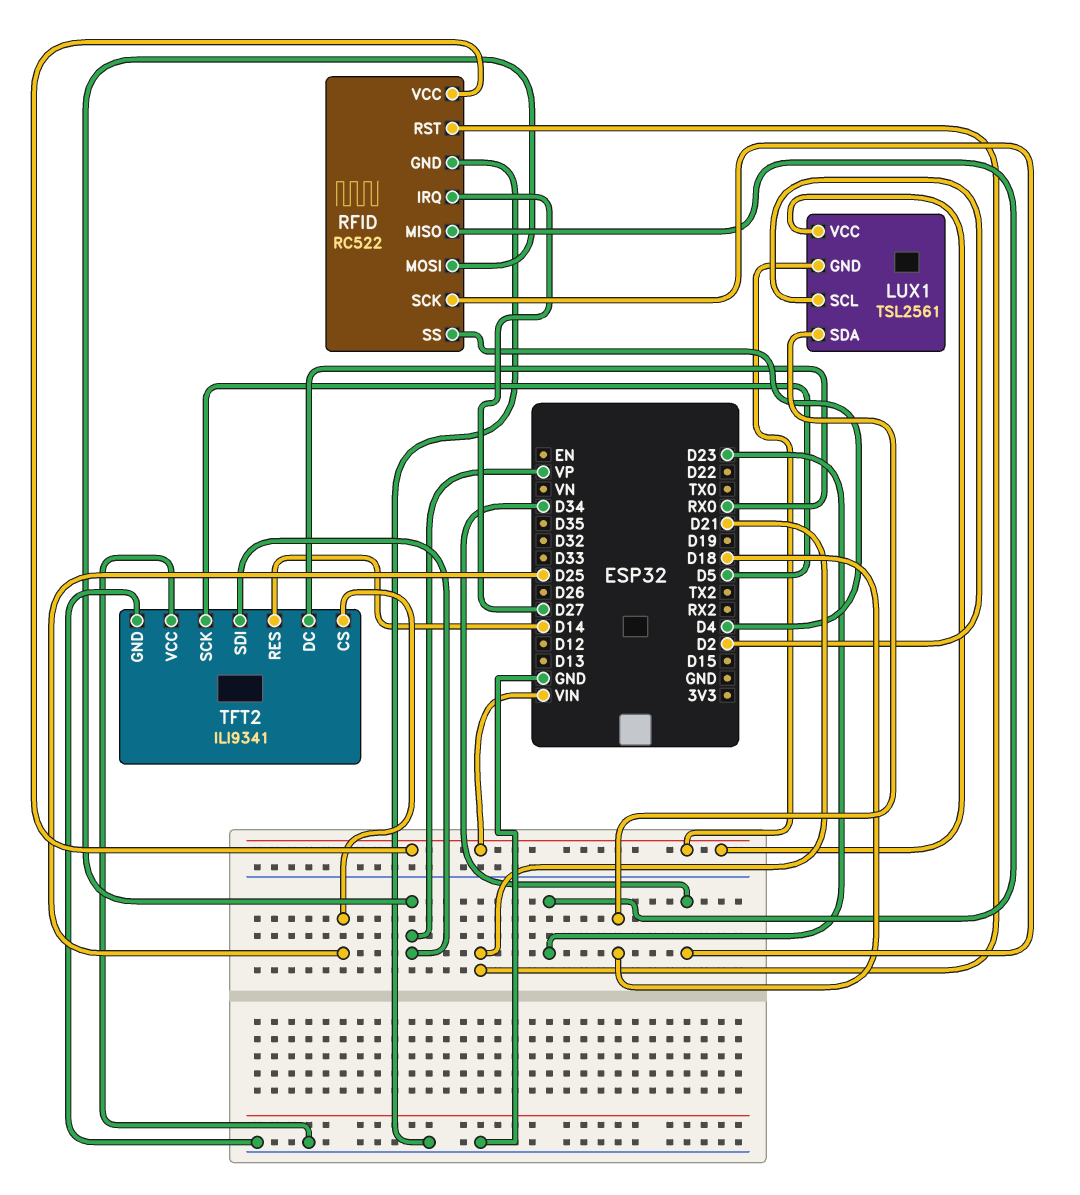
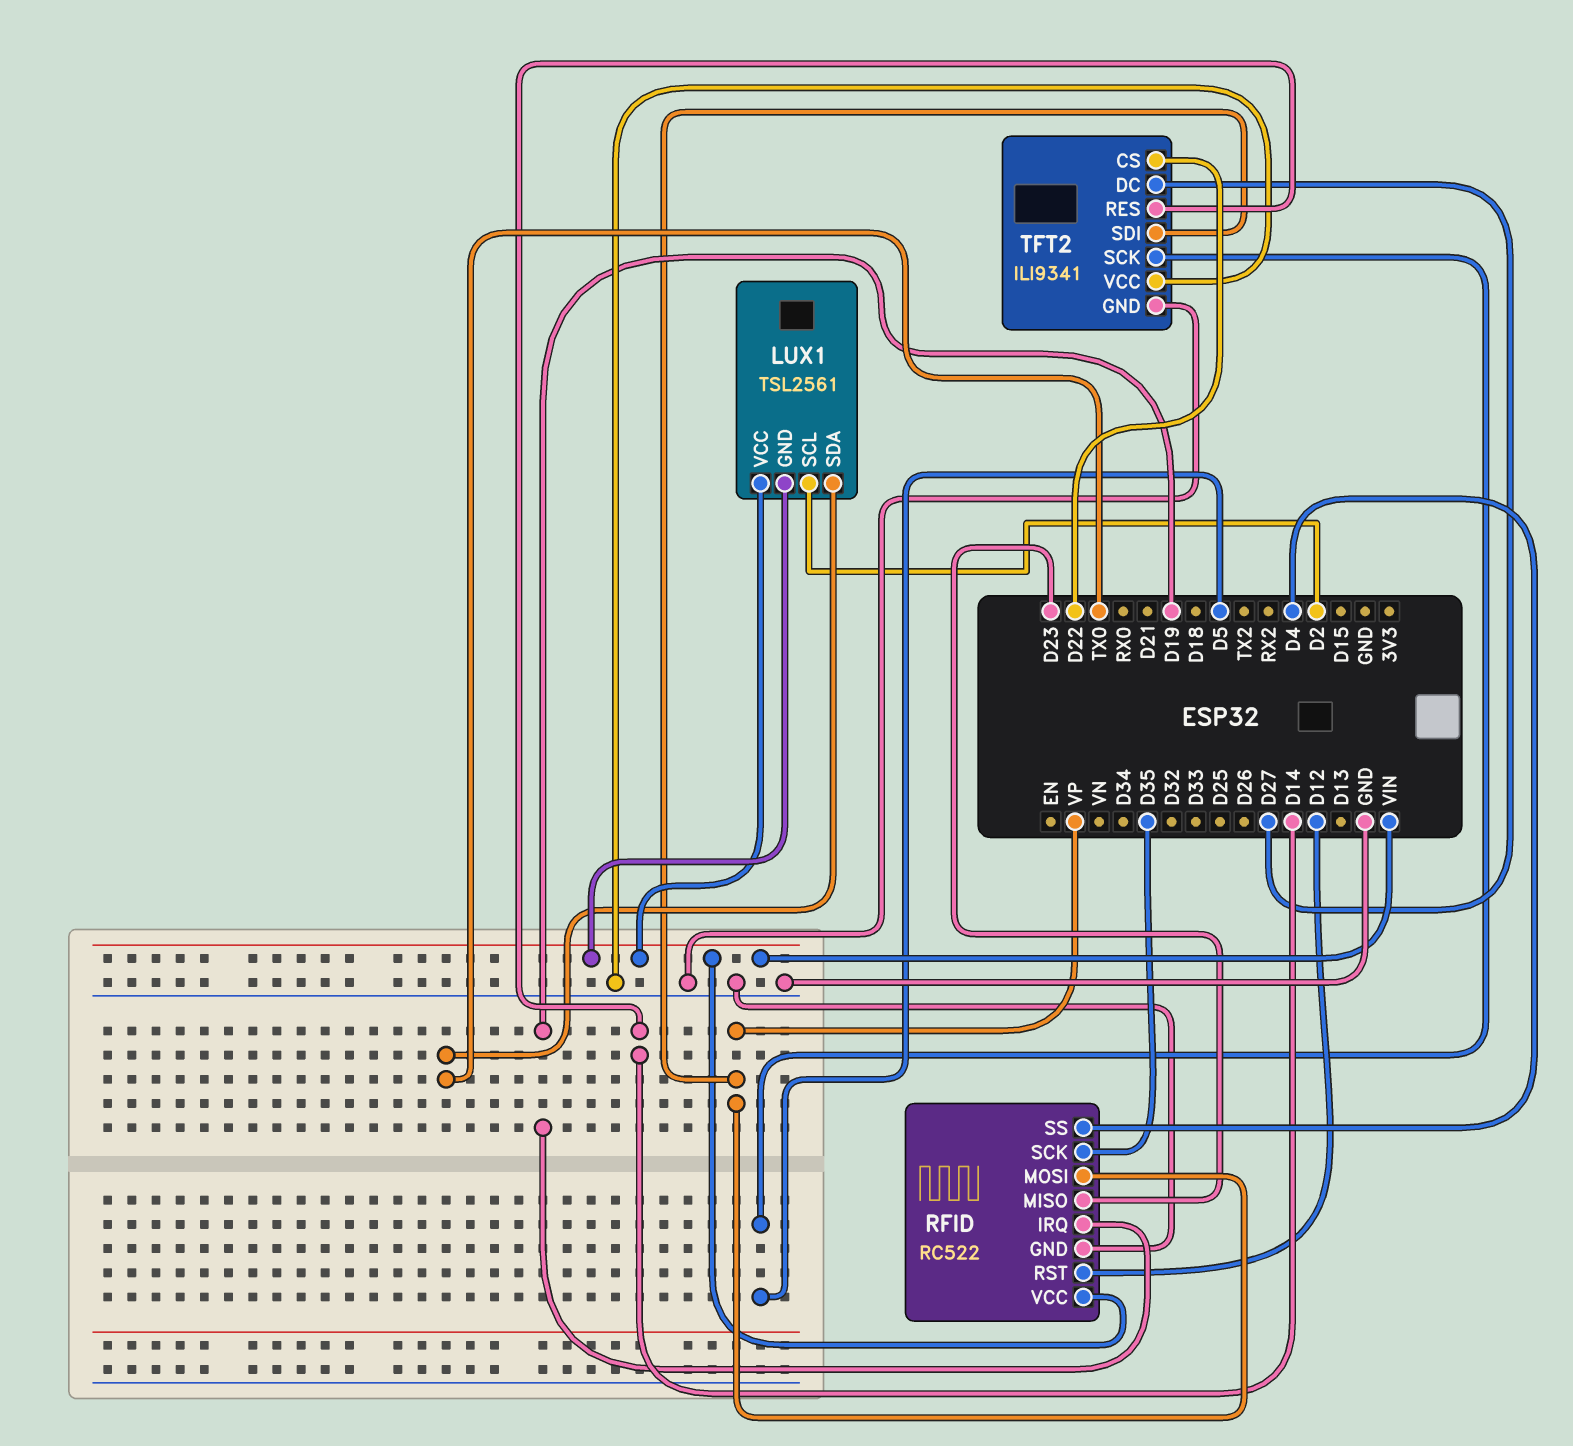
LUX1 pin SDA: D18 -> TX0
RFID pin IRQ: D27 -> D19
RFID pin RST: D21 -> D12
RFID pin SCK: D34 -> D35
TFT2 pin CS: D25 -> D22
TFT2 pin DC: RX0 -> D27

